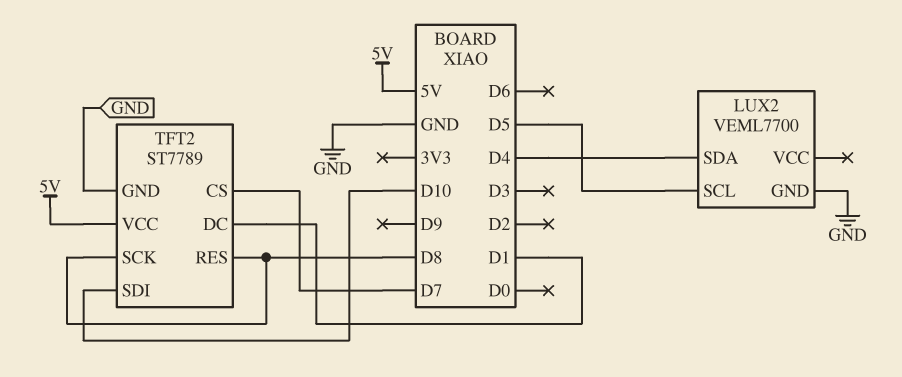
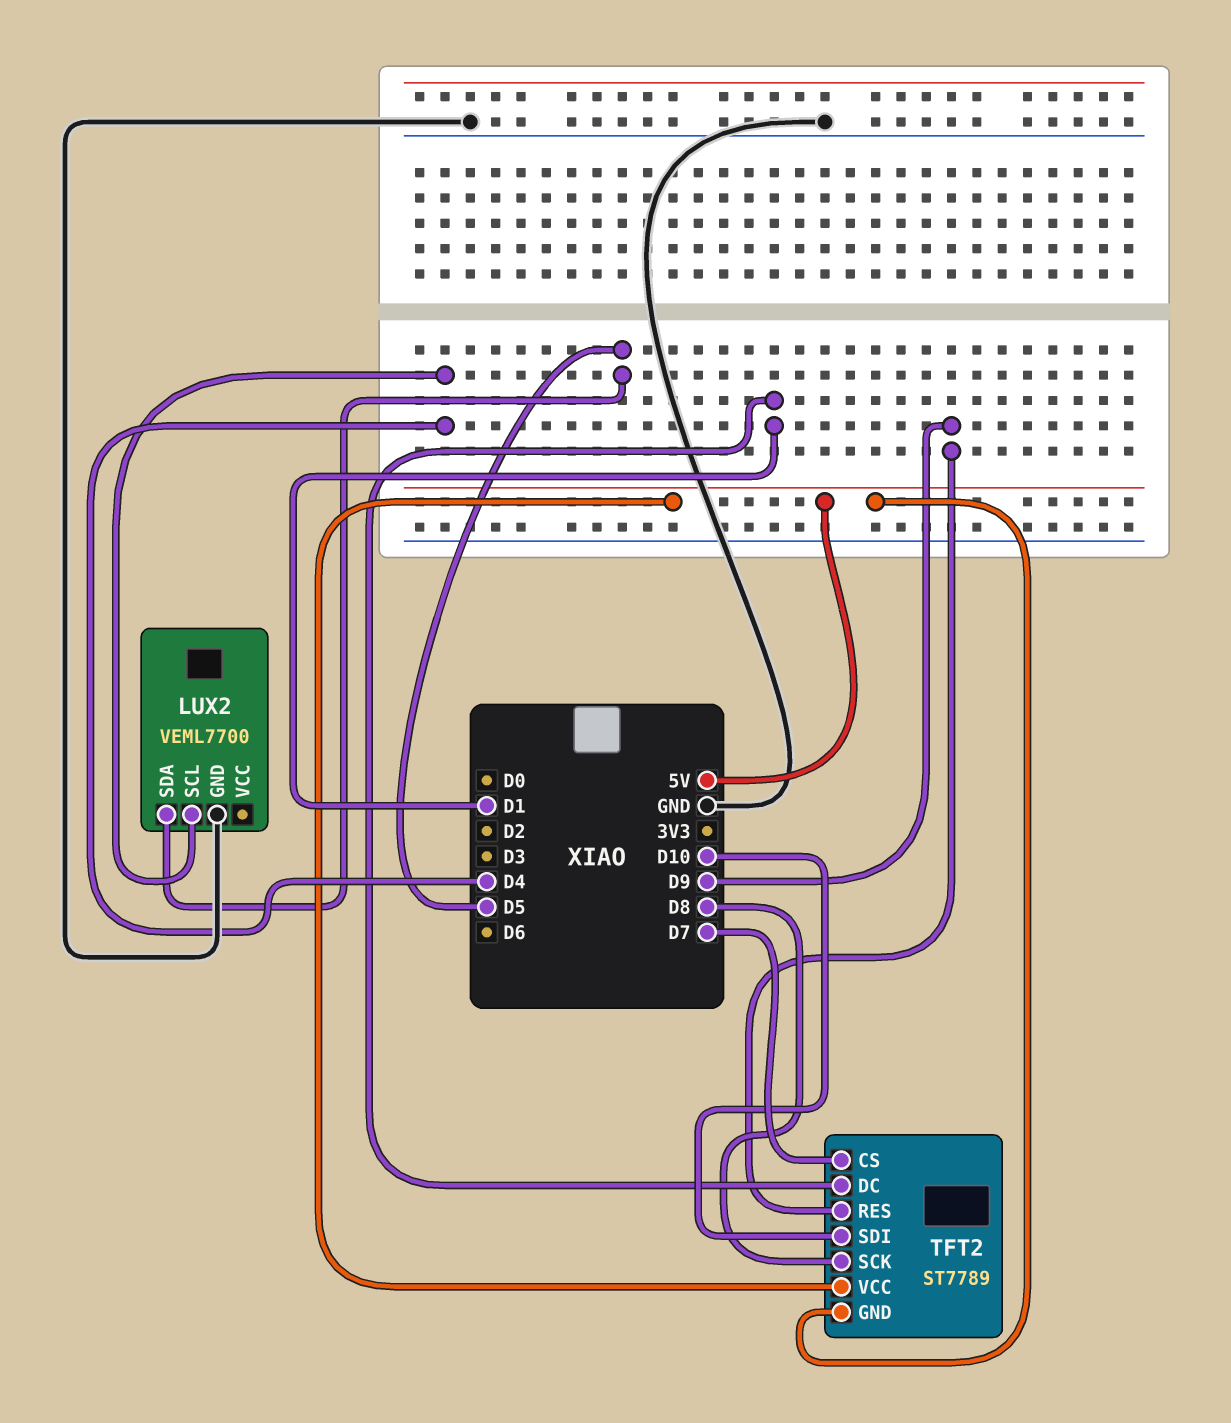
LUX2 pin SCL: D5 -> D4
LUX2 pin SDA: D4 -> D5
TFT2 pin GND: GND -> 5V
TFT2 pin RES: D8 -> D9

